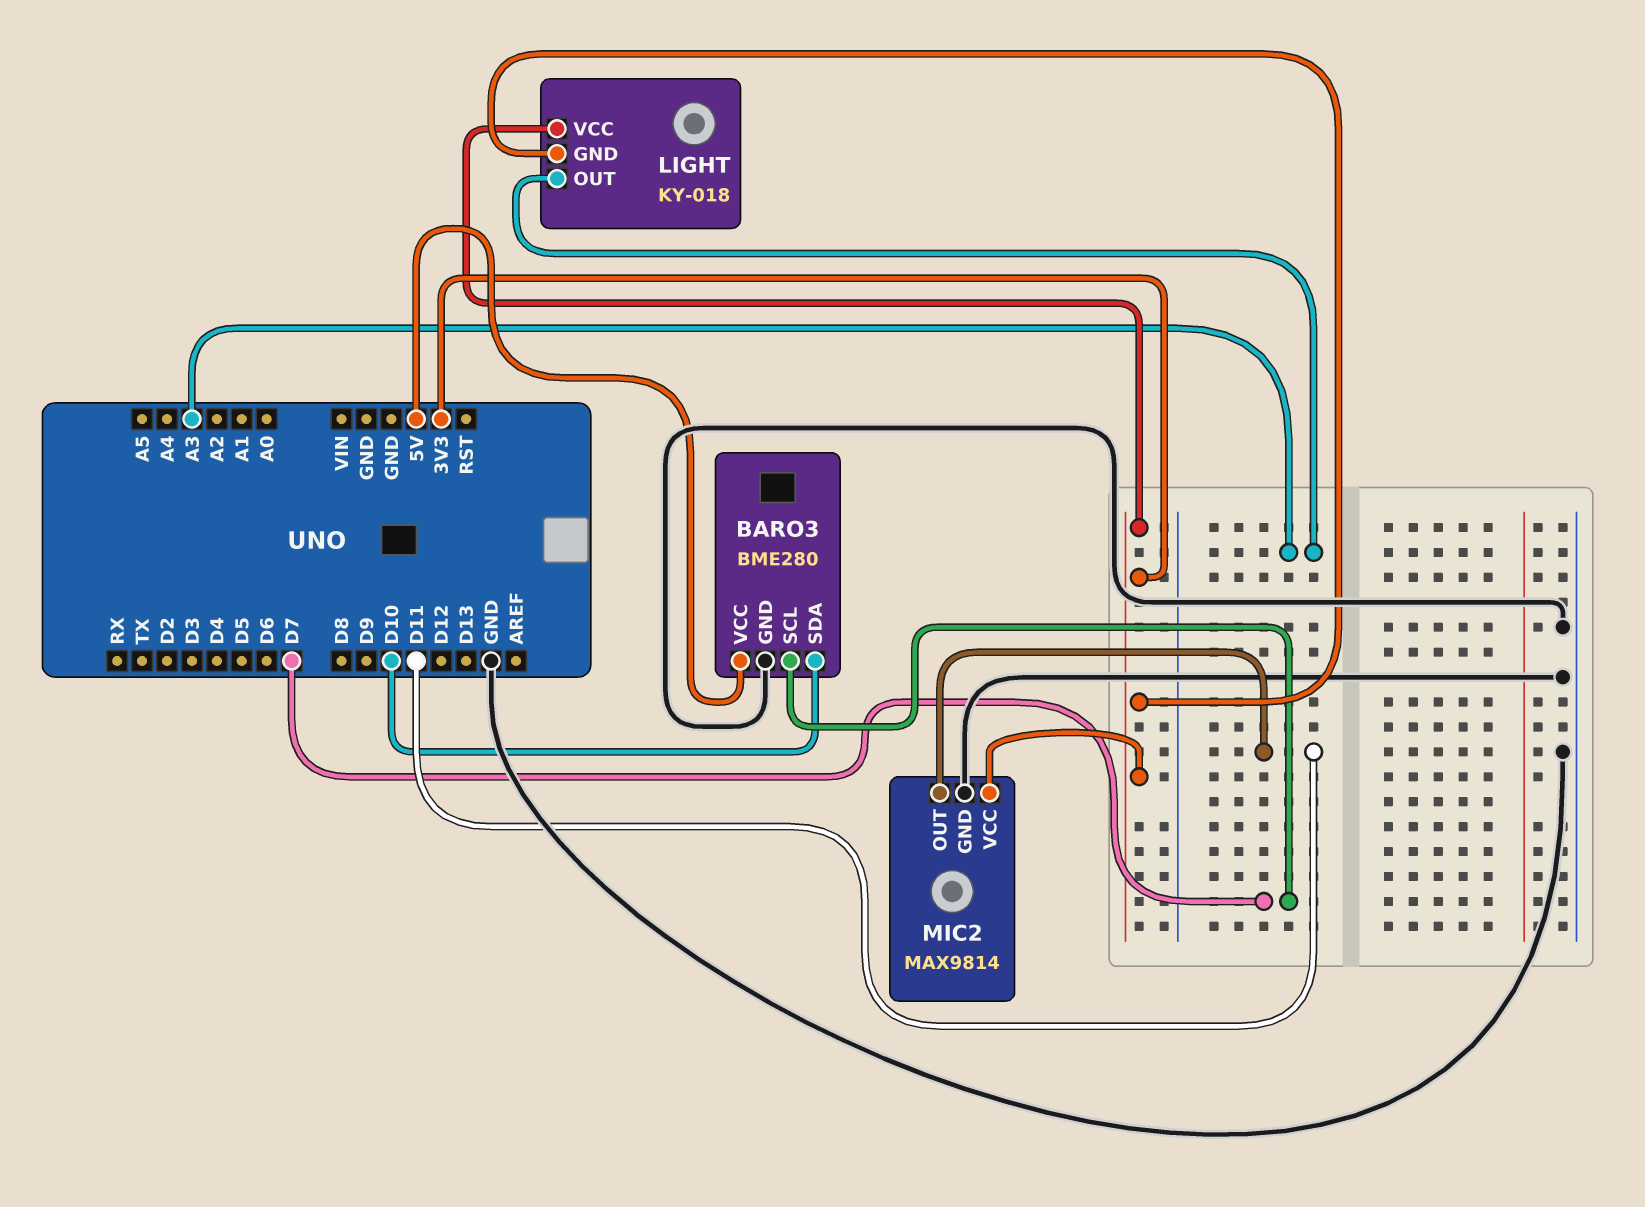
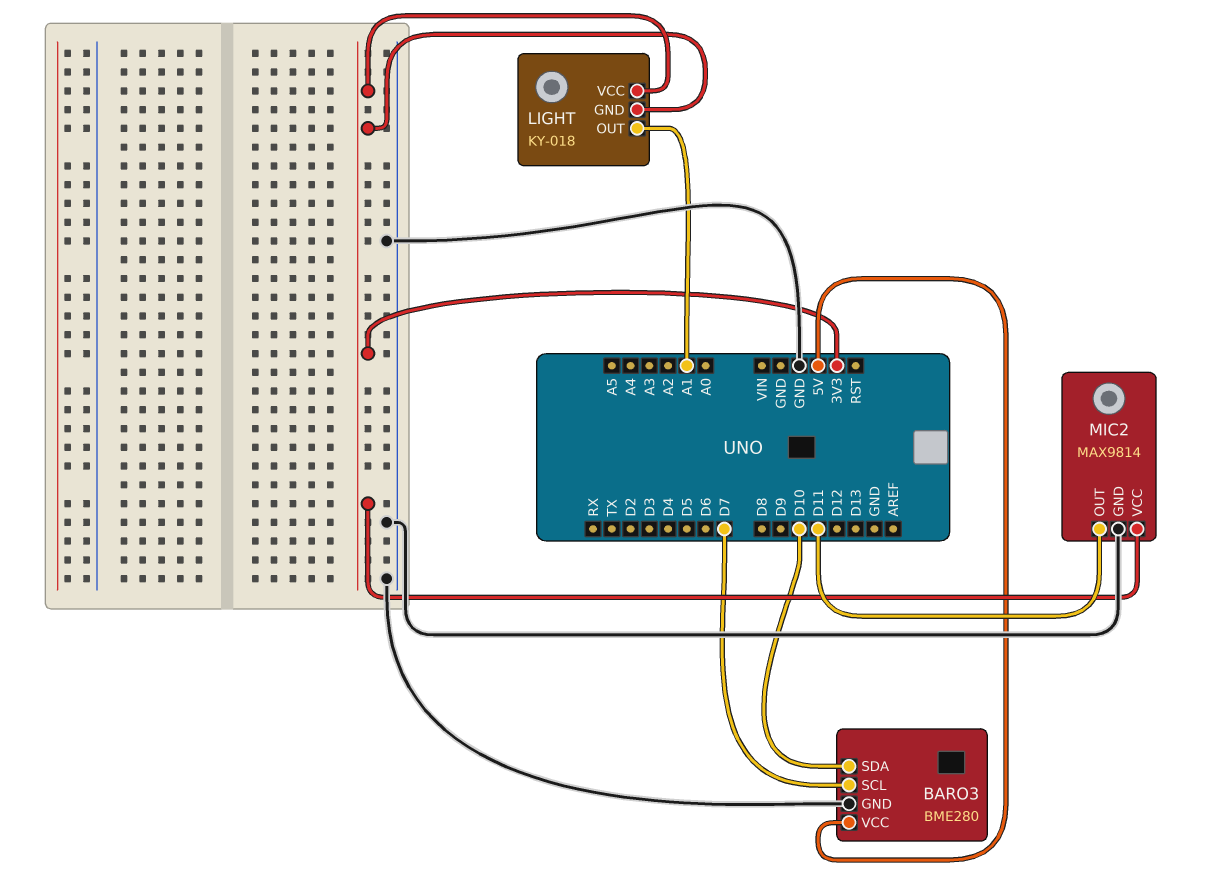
LIGHT pin OUT: A3 -> A1

